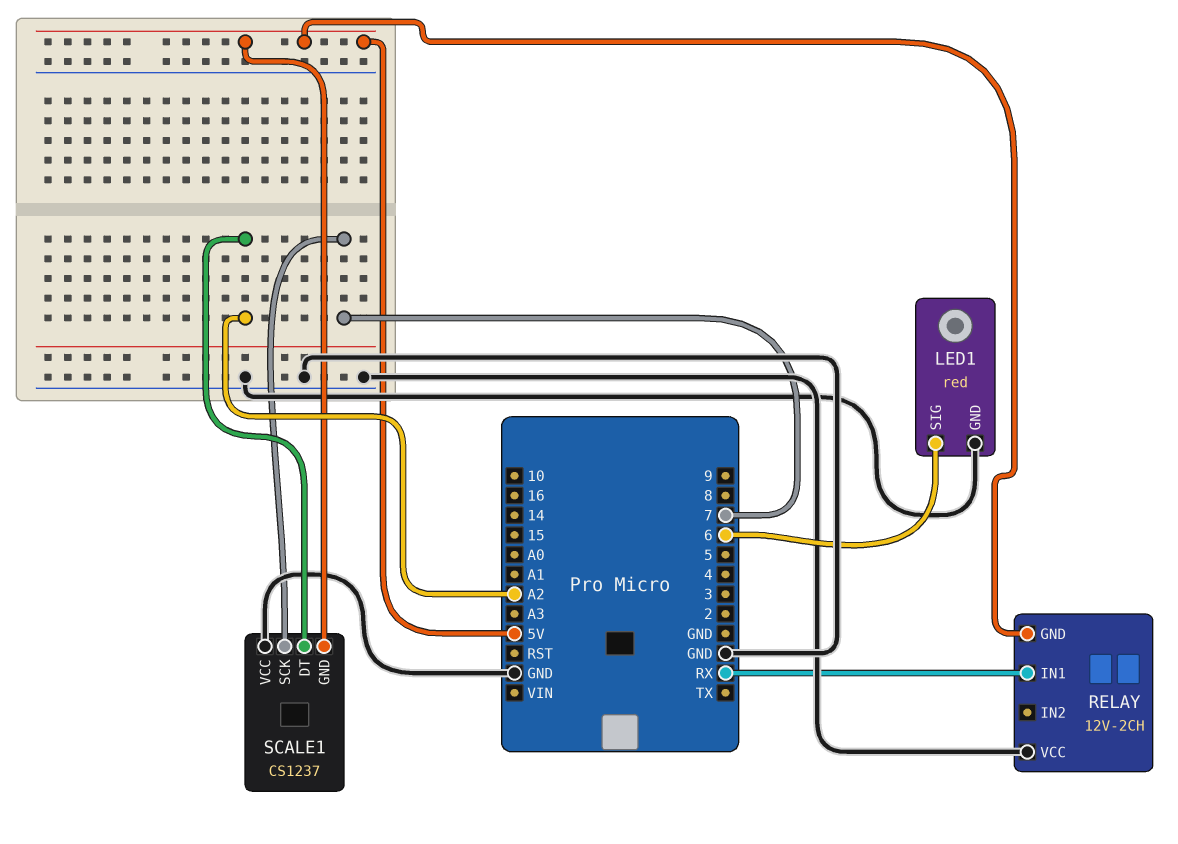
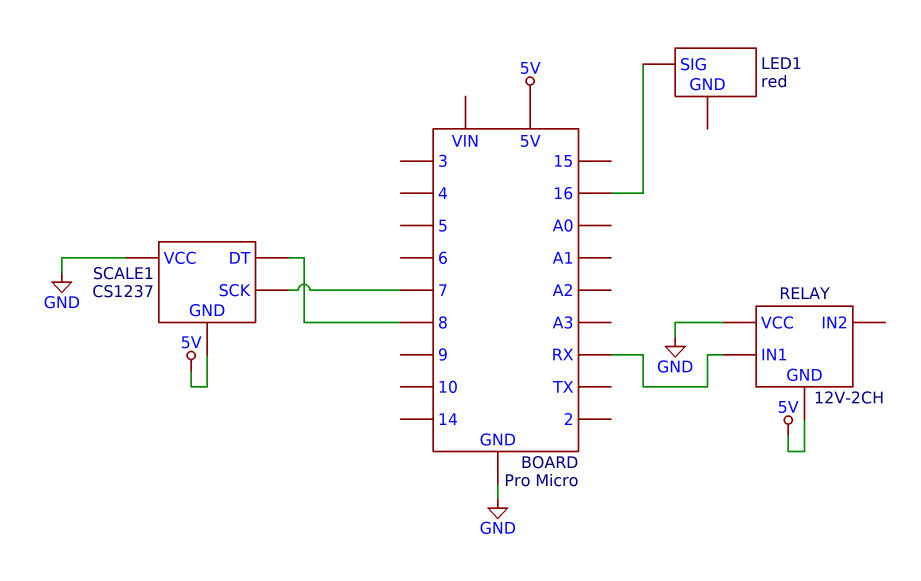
LED1 pin GND: GND -> none
LED1 pin SIG: 6 -> 16
SCALE1 pin DT: A2 -> 8

